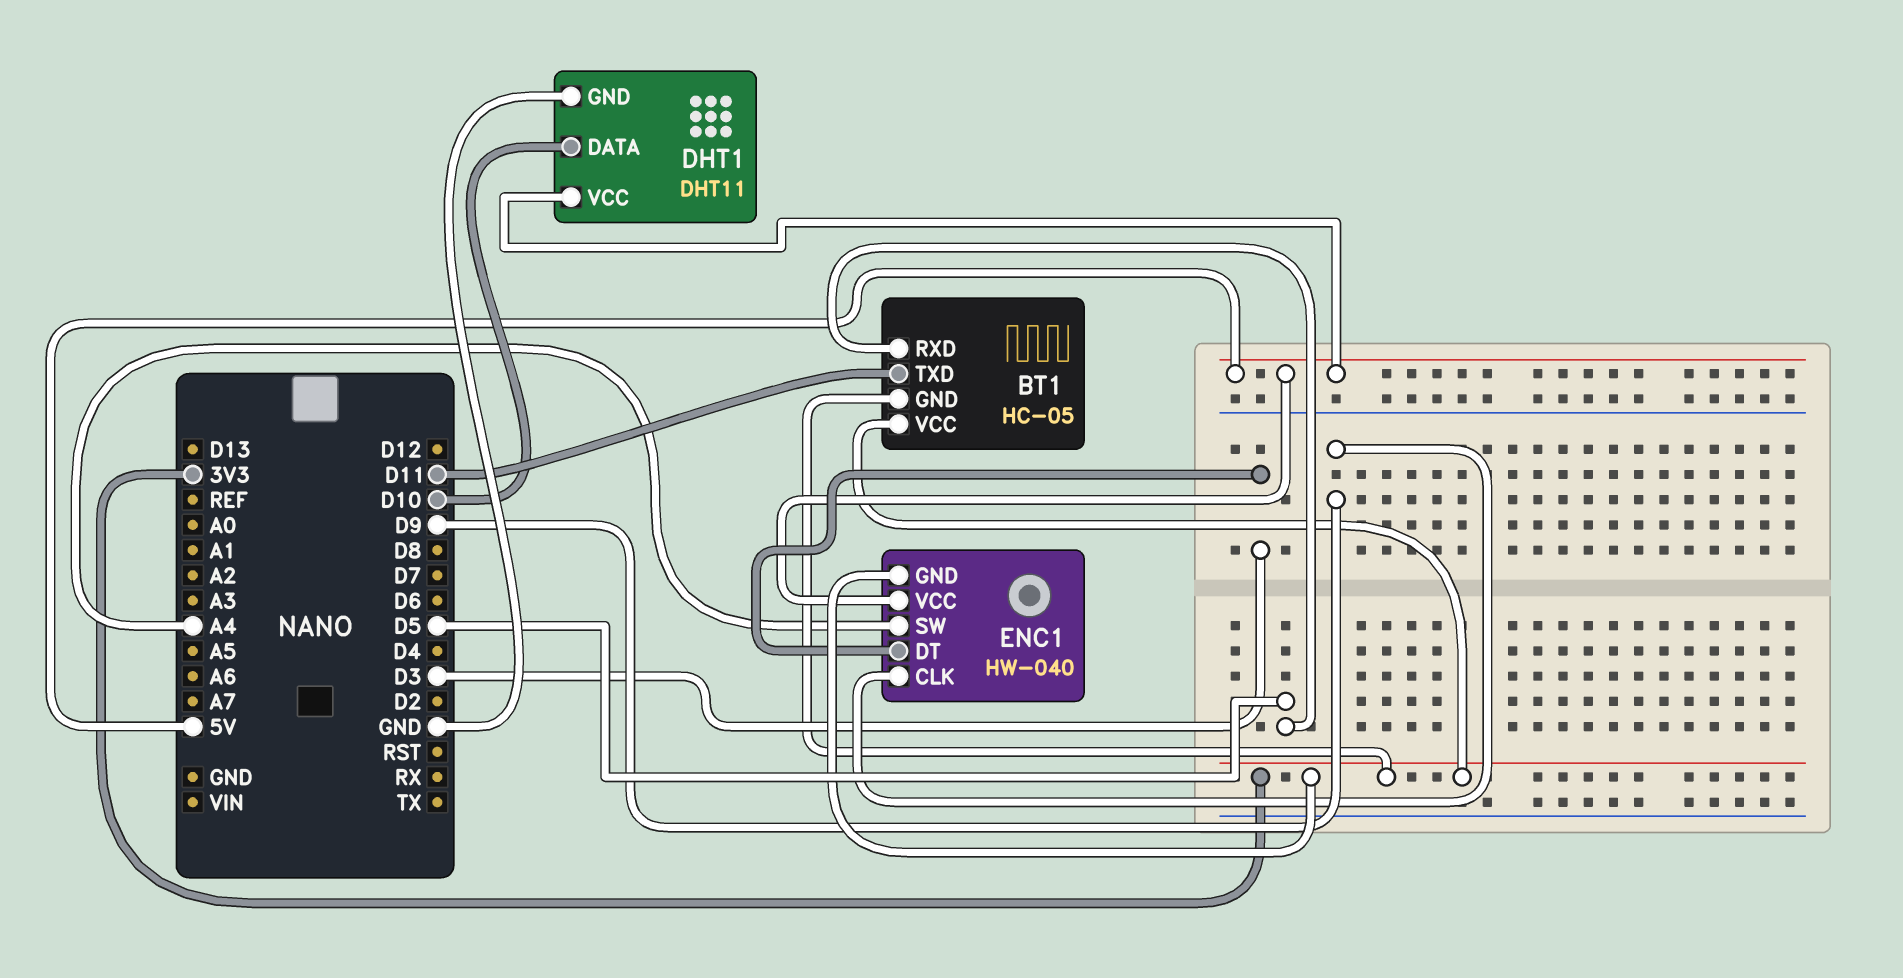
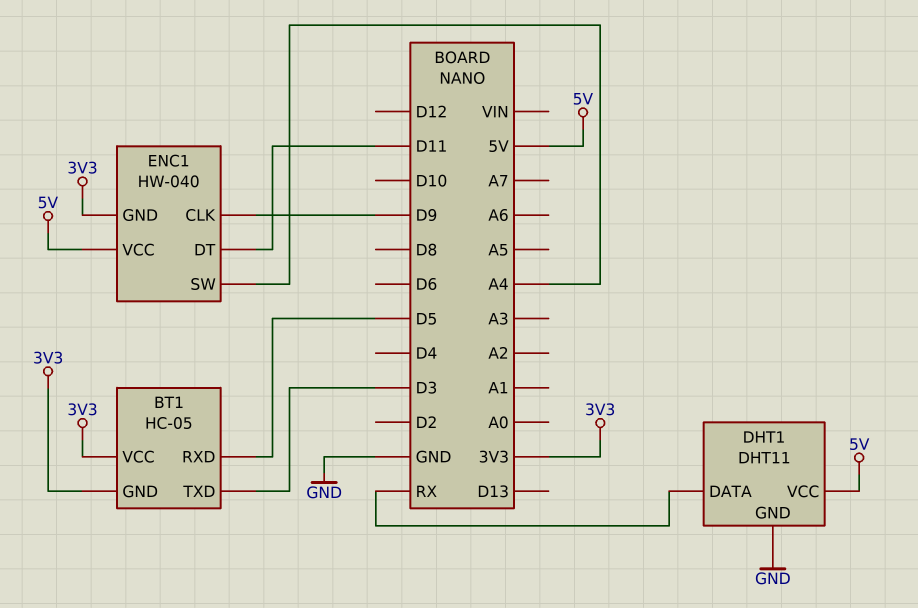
BT1 pin TXD: D11 -> D3
DHT1 pin DATA: D10 -> RX
ENC1 pin DT: D3 -> D11

